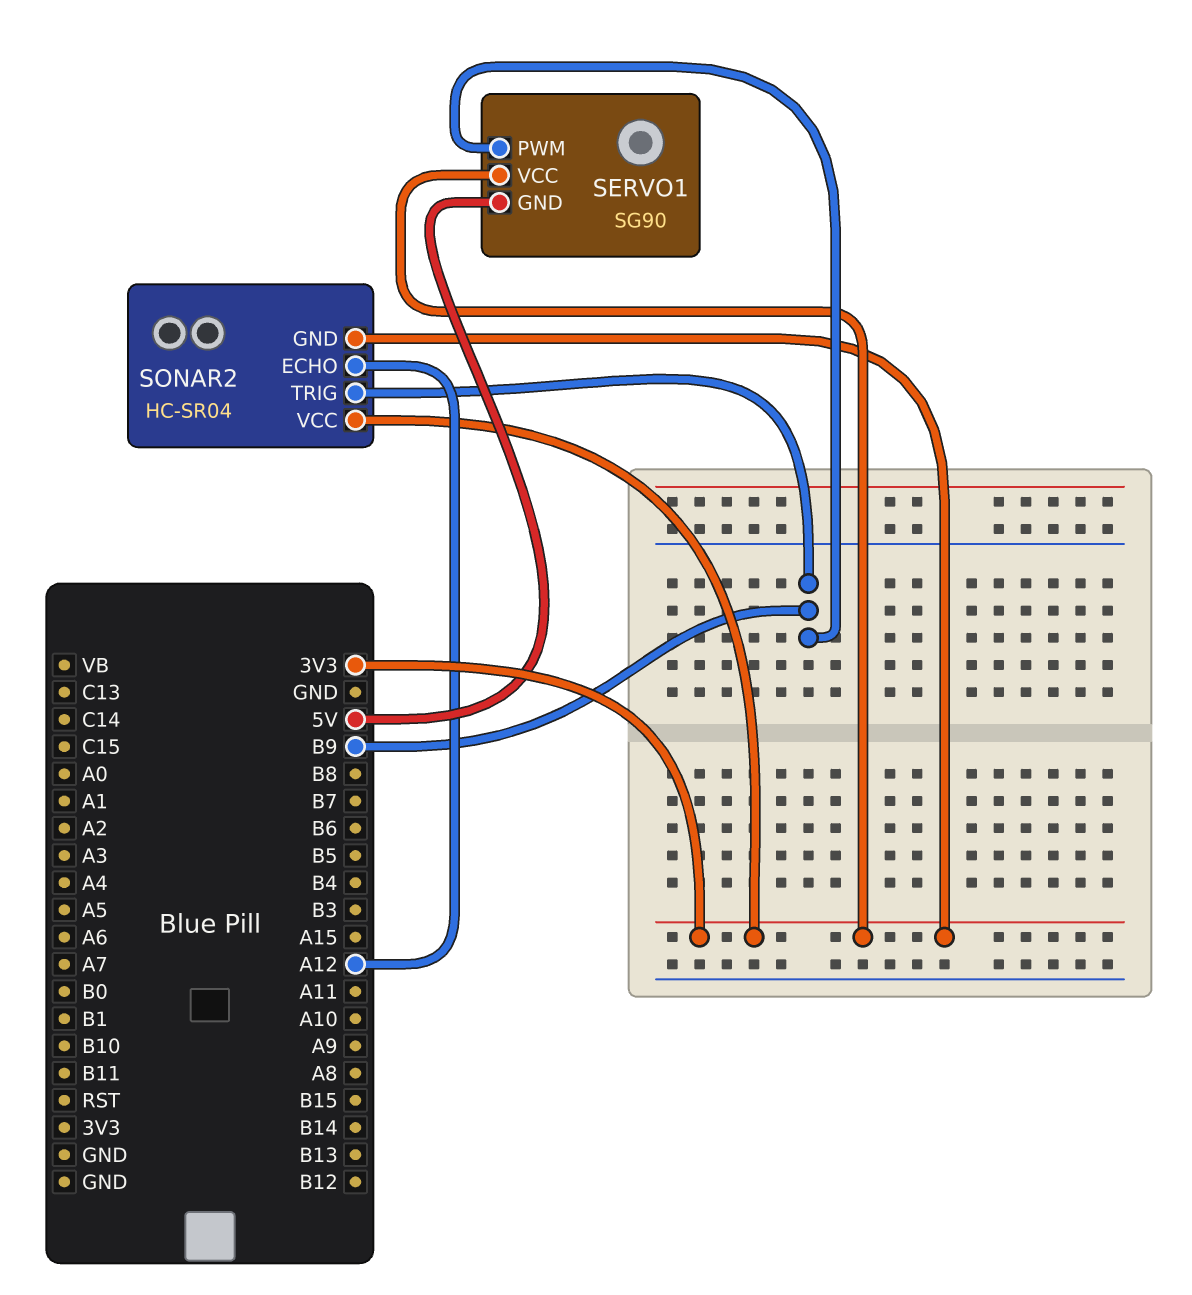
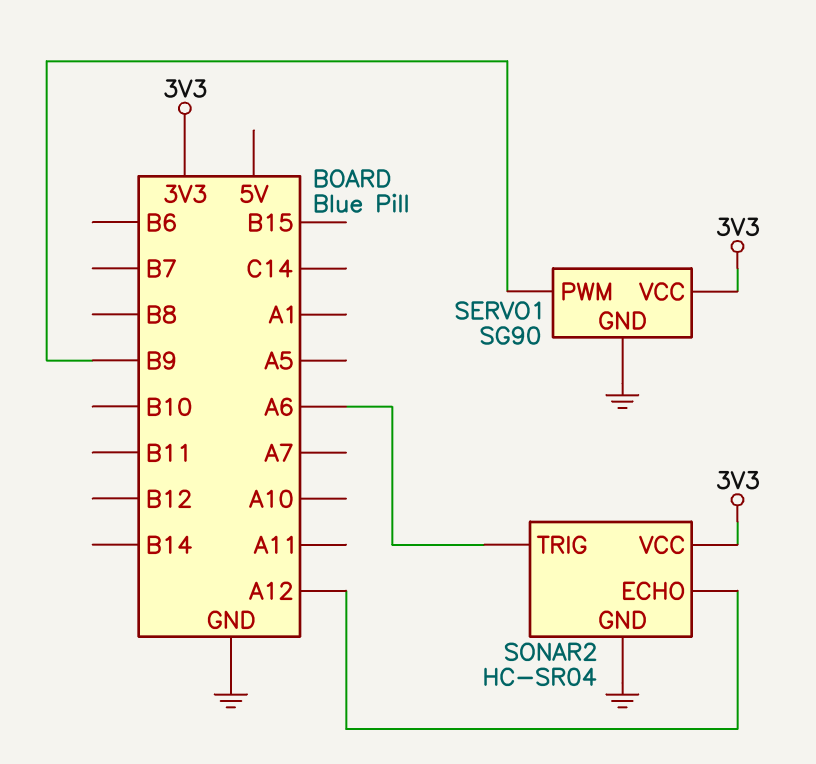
SERVO1 pin GND: 5V -> GND
SONAR2 pin GND: 3V3 -> GND
SONAR2 pin TRIG: B9 -> A6

